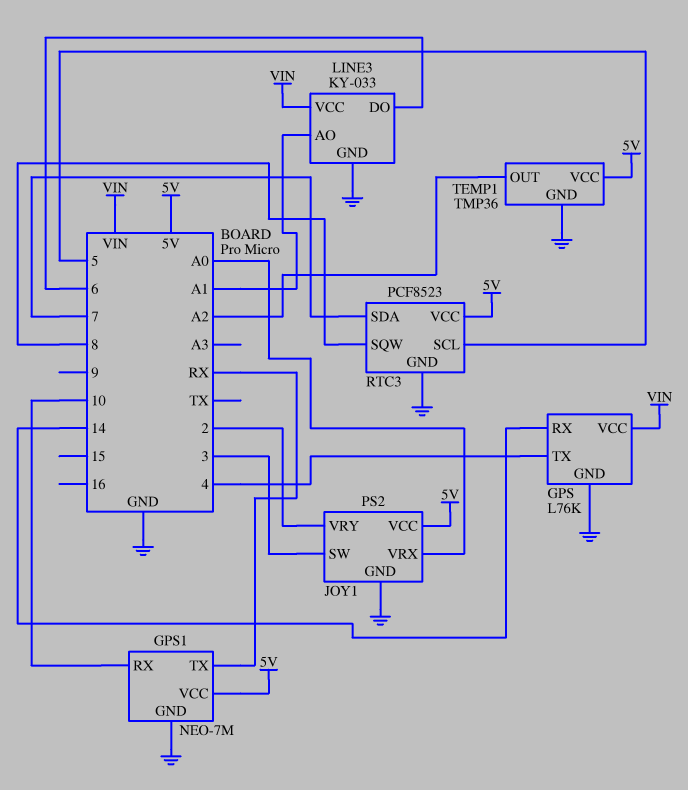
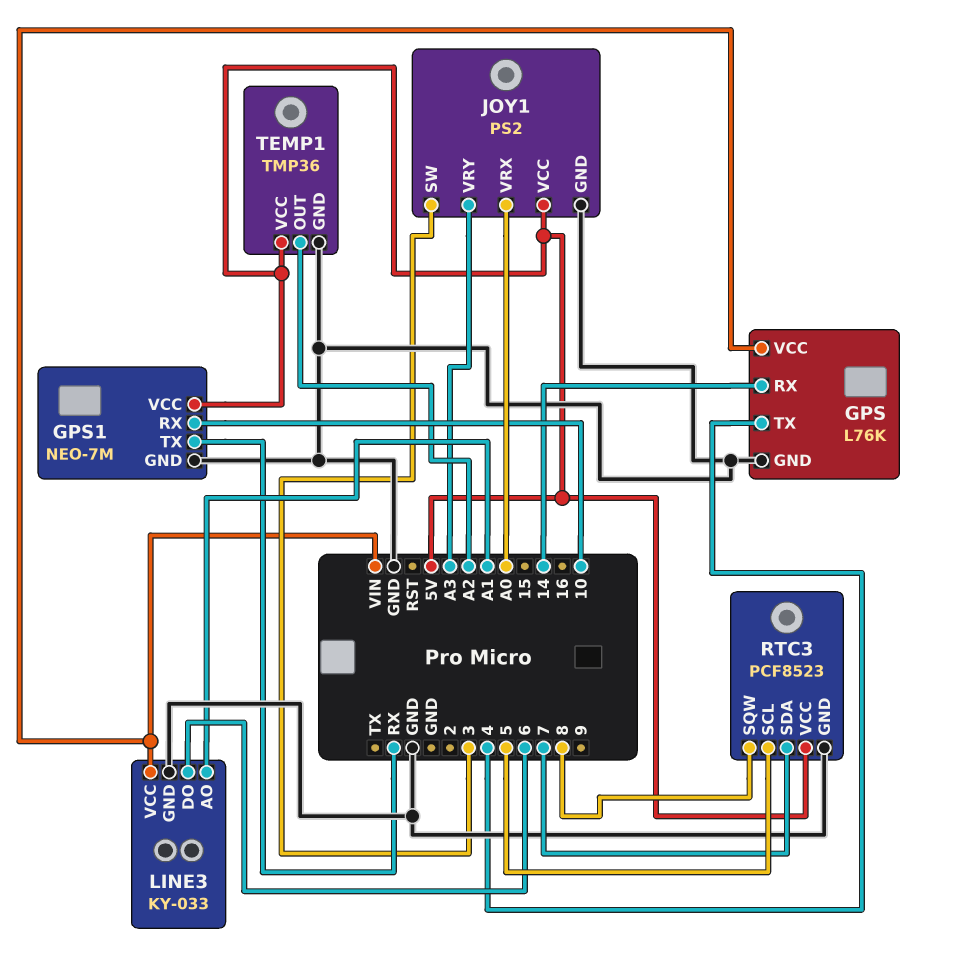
JOY1 pin VRY: 2 -> A3

